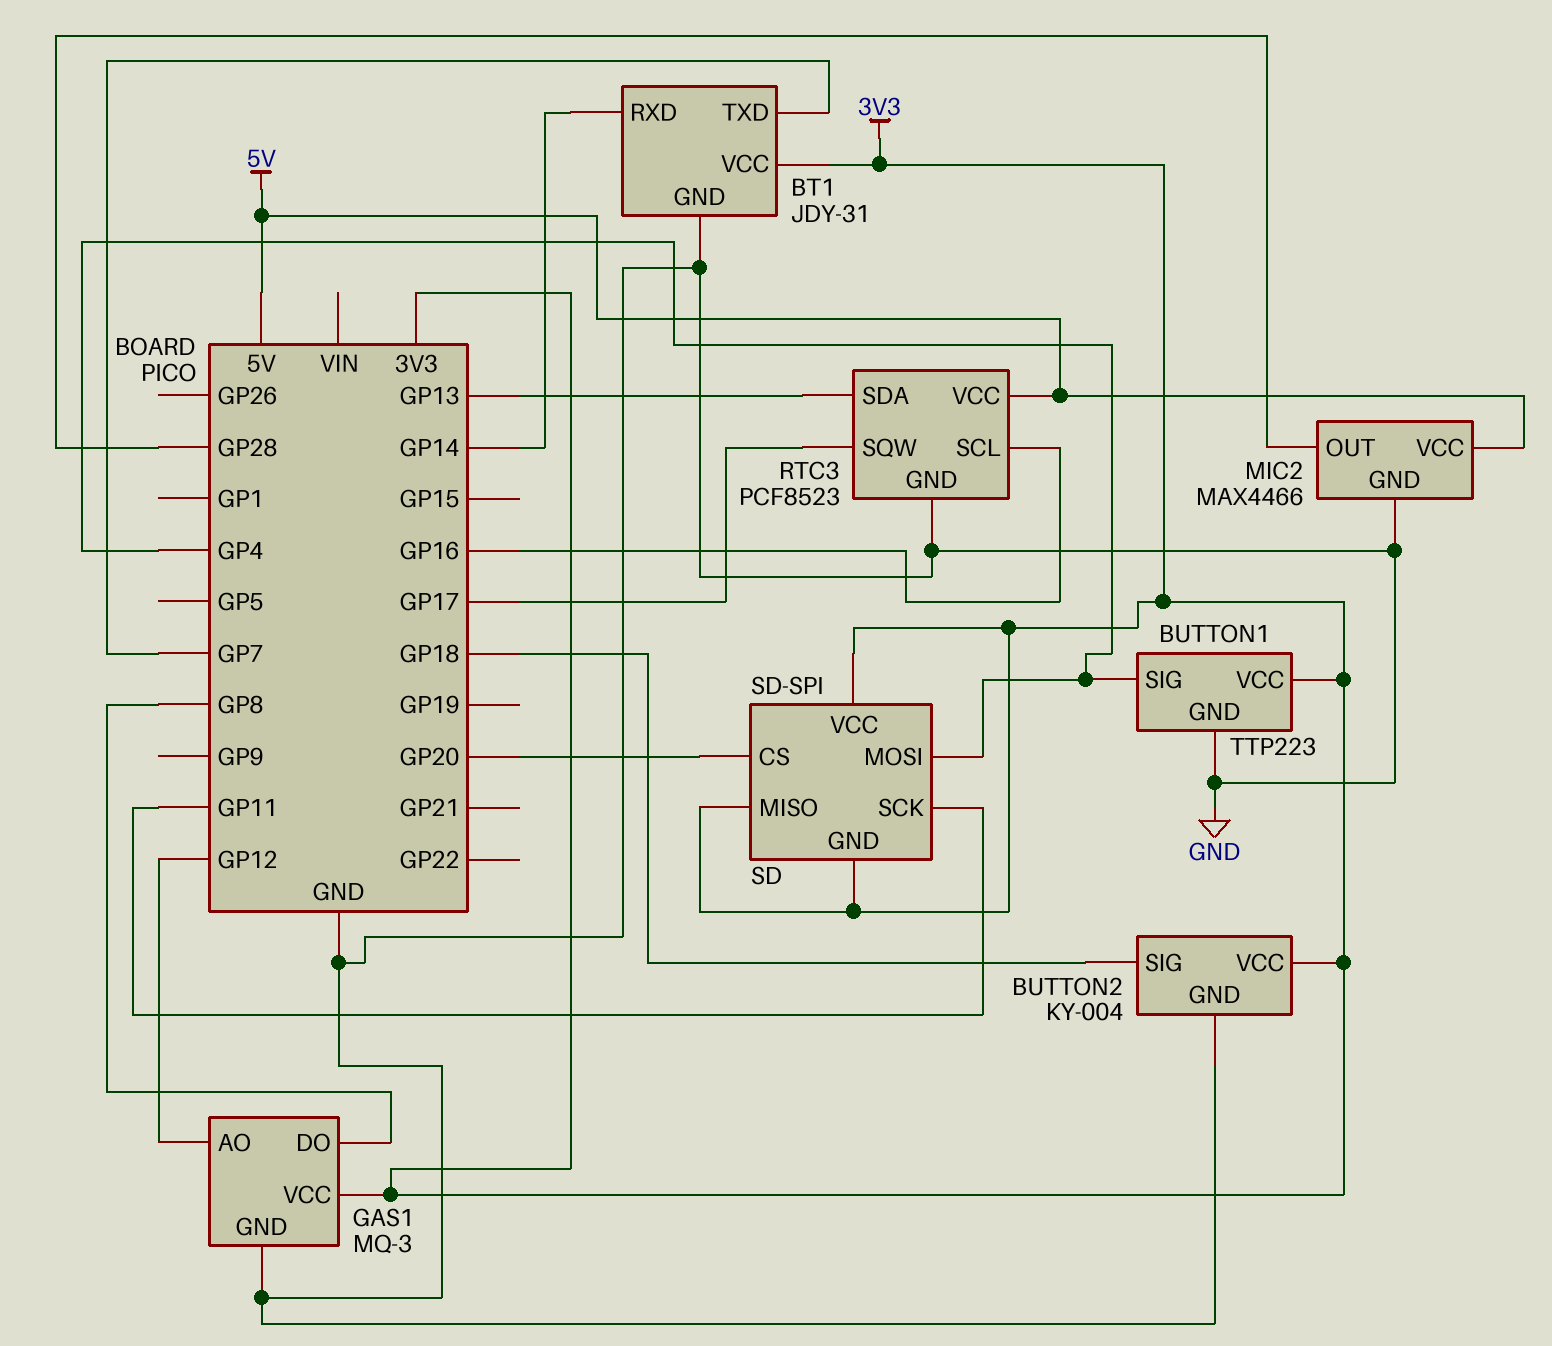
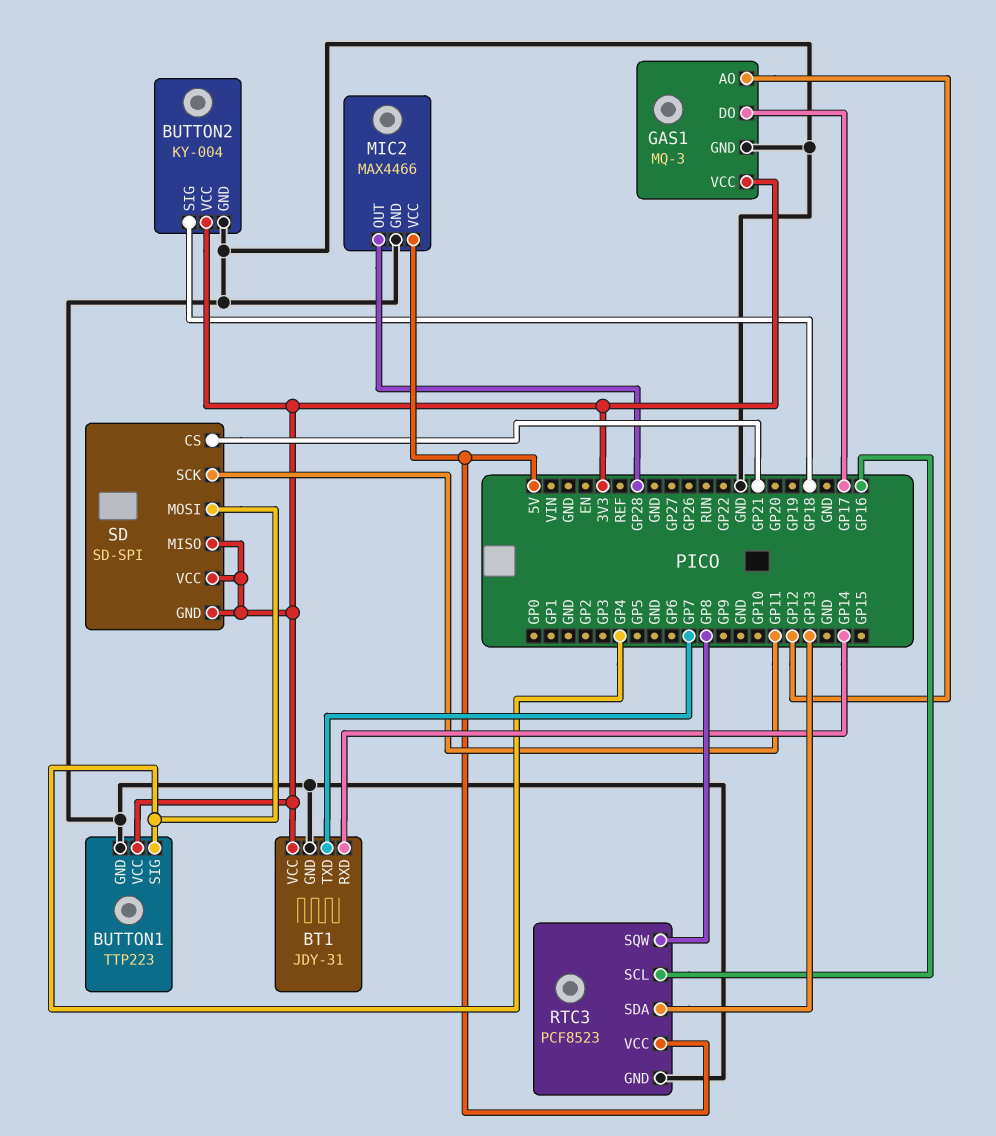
GAS1 pin DO: GP8 -> GP17
RTC3 pin SQW: GP17 -> GP8
SD pin CS: GP20 -> GP21

